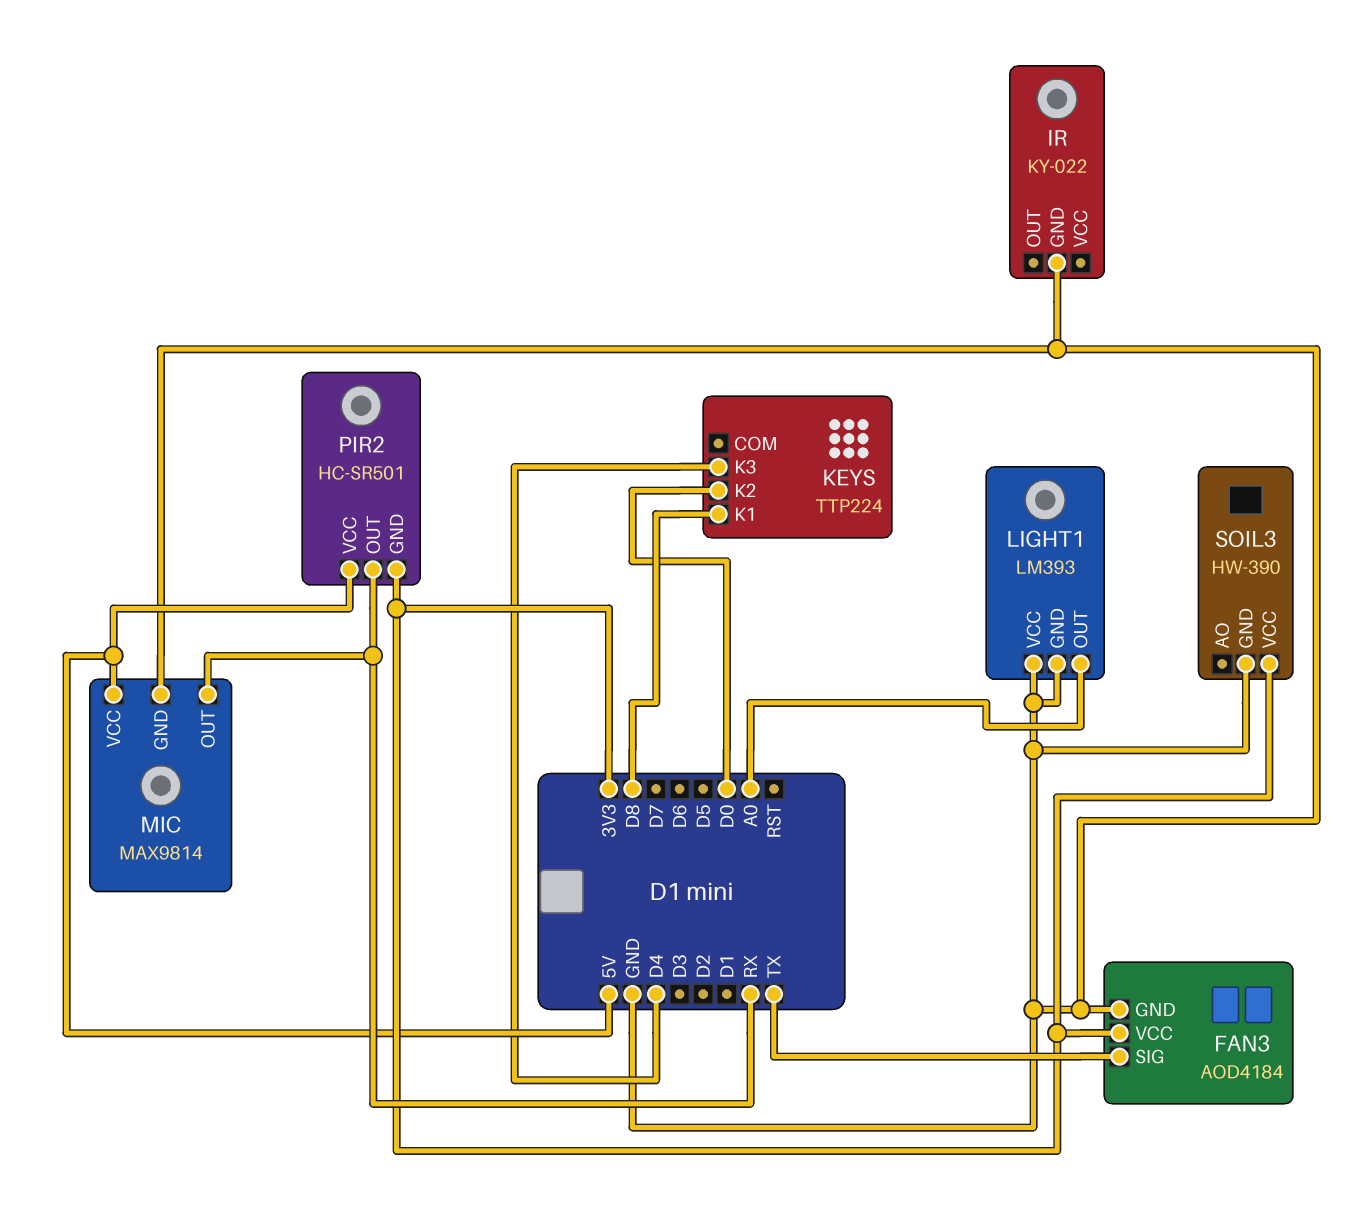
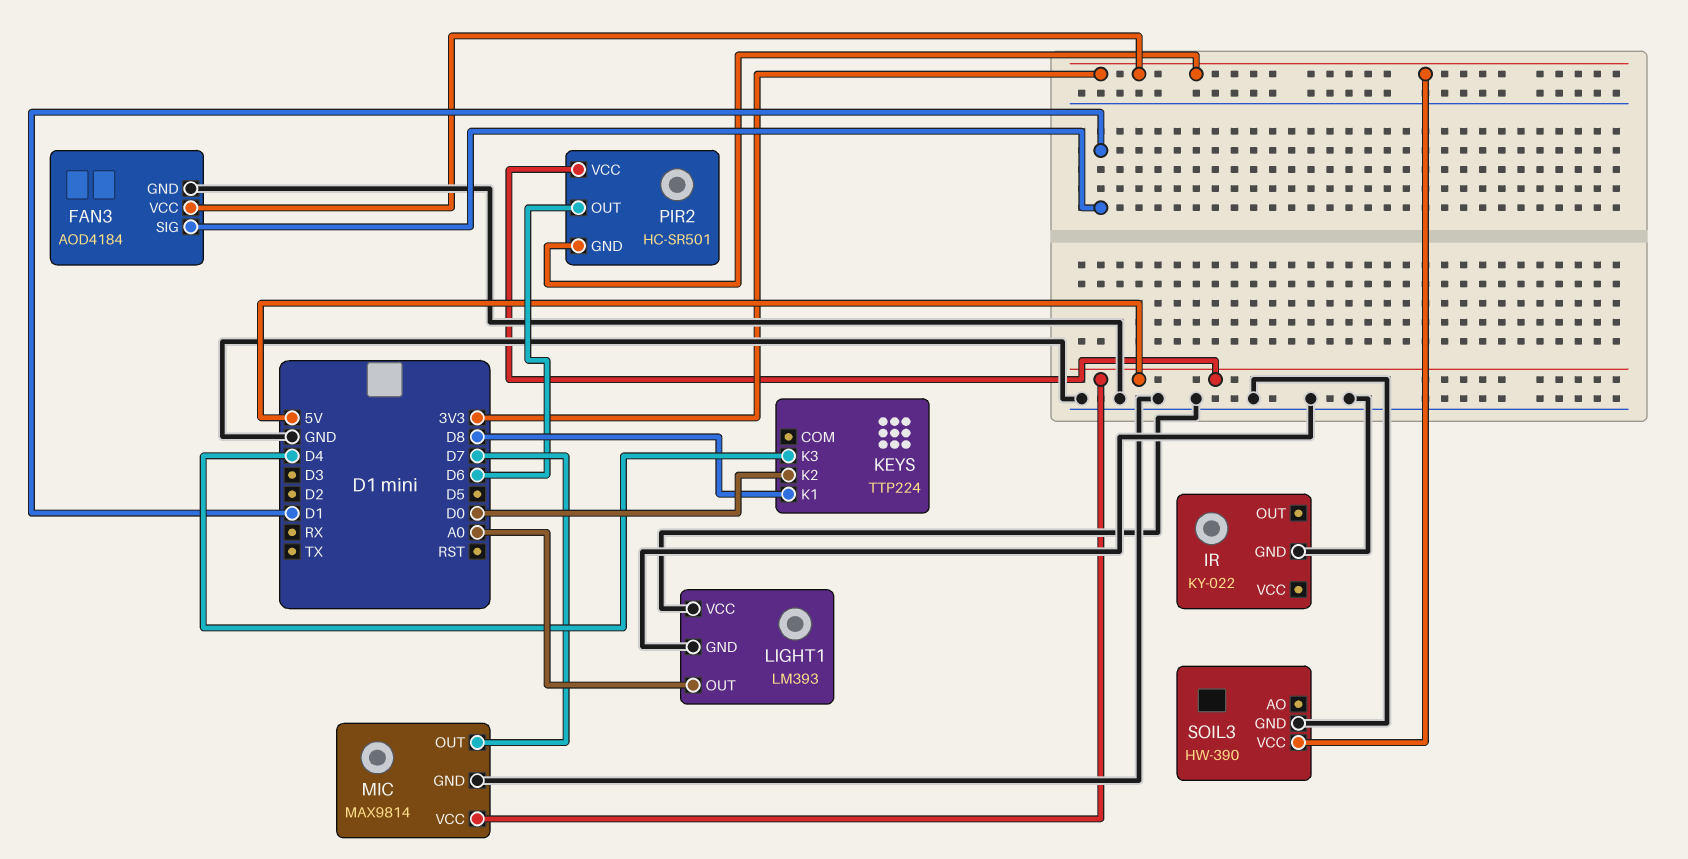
FAN3 pin SIG: TX -> D1
MIC pin OUT: RX -> D7
PIR2 pin OUT: RX -> D6

